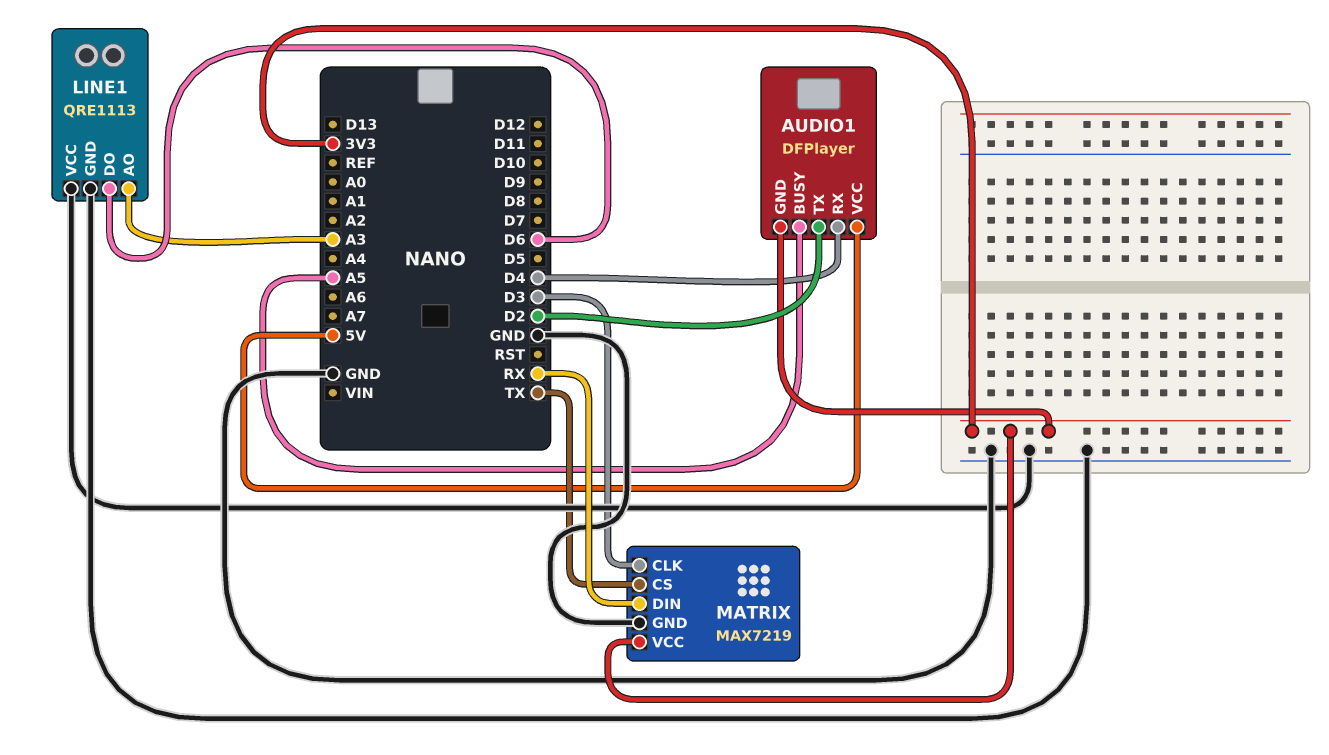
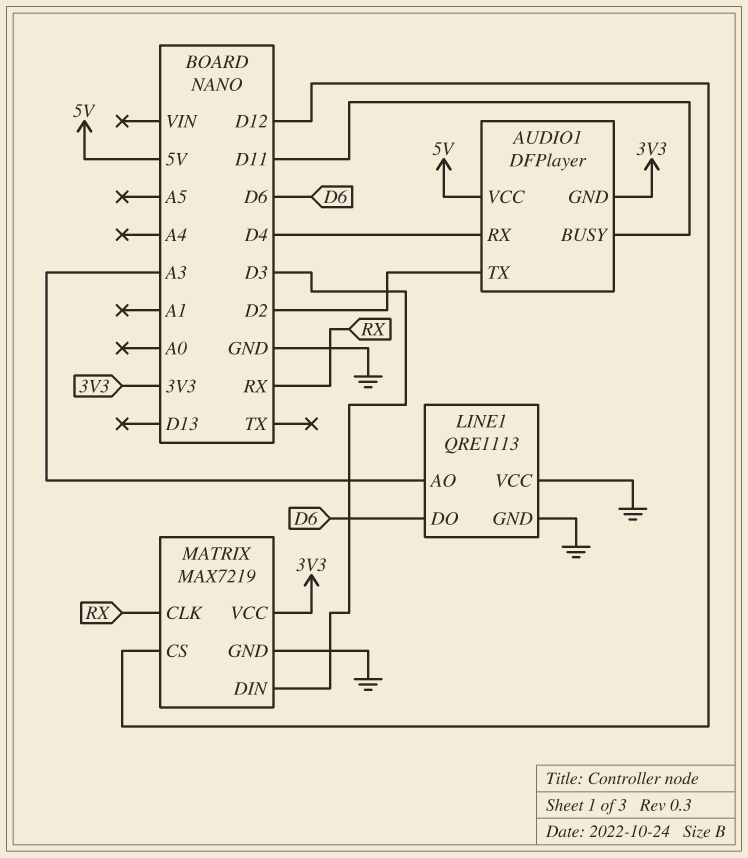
AUDIO1 pin BUSY: A5 -> D11
MATRIX pin CLK: D3 -> RX
MATRIX pin CS: TX -> D12
MATRIX pin DIN: RX -> D3

